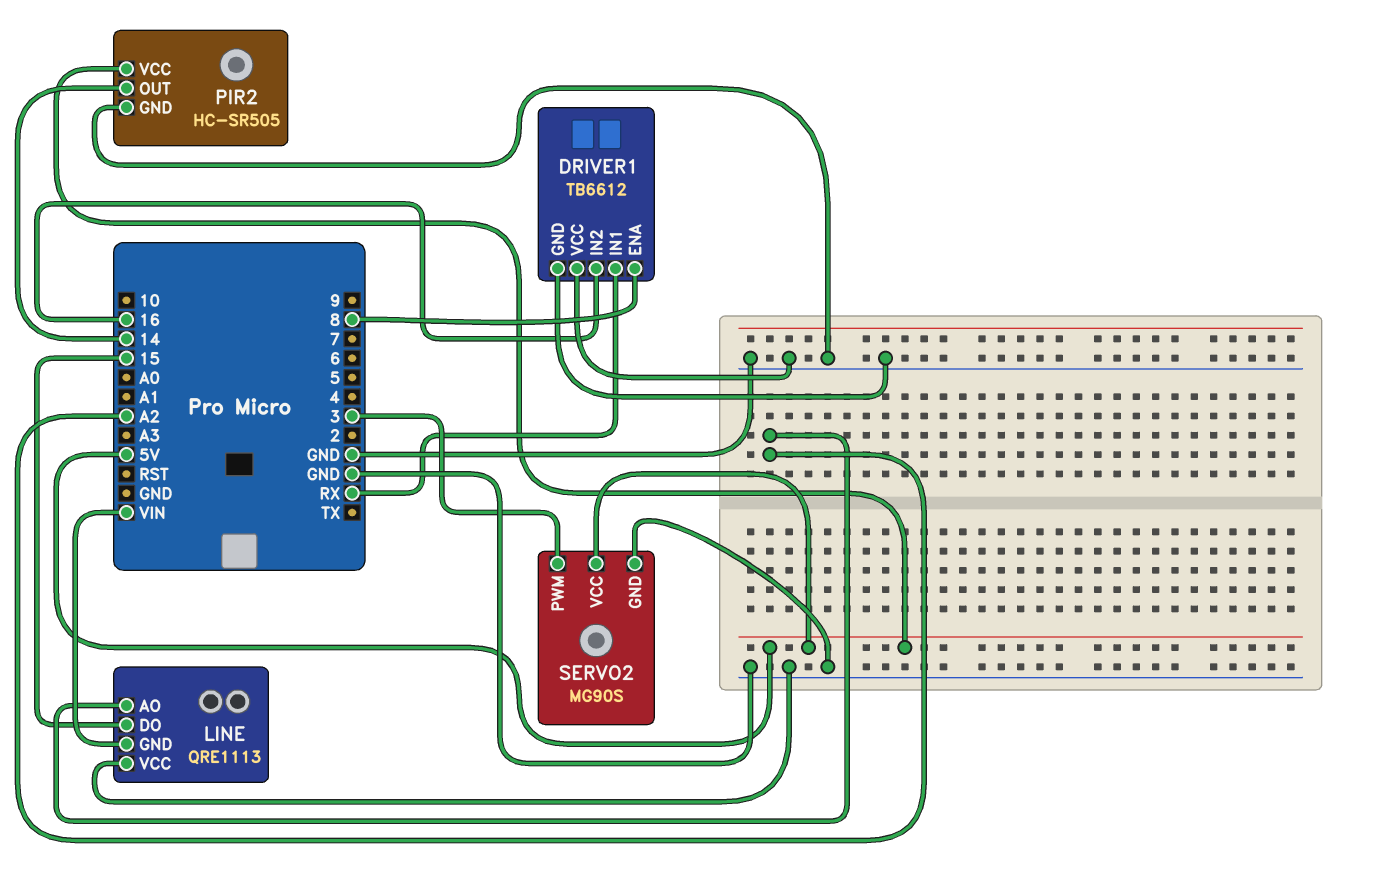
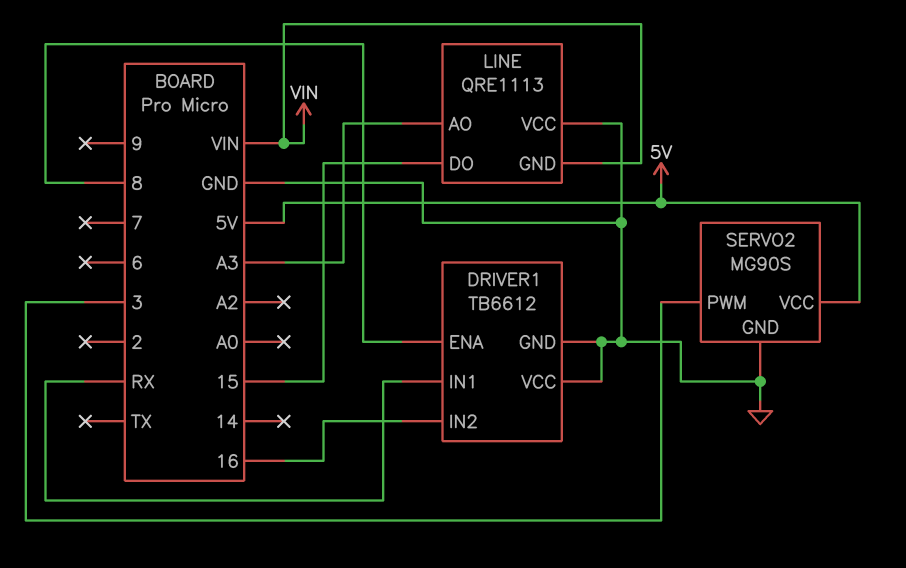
LINE pin AO: A2 -> A3
PIR2: HC-SR505 -> none
PIR2 pin GND: GND -> none
PIR2 pin OUT: 14 -> none
PIR2 pin VCC: 5V -> none

